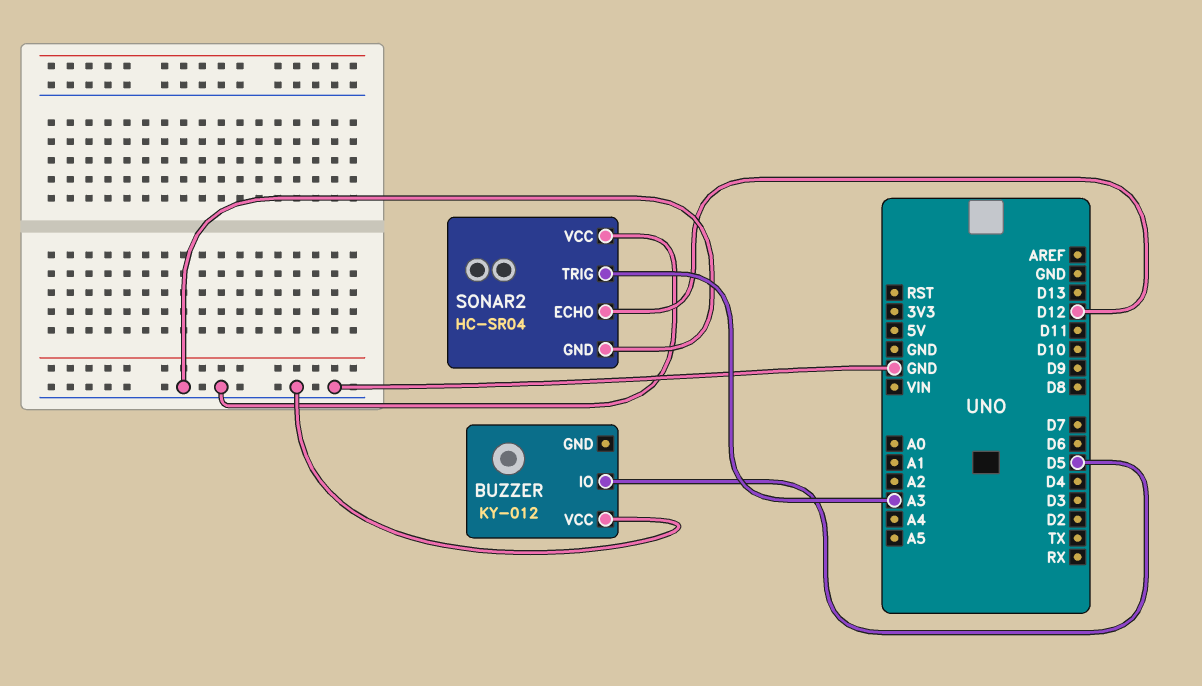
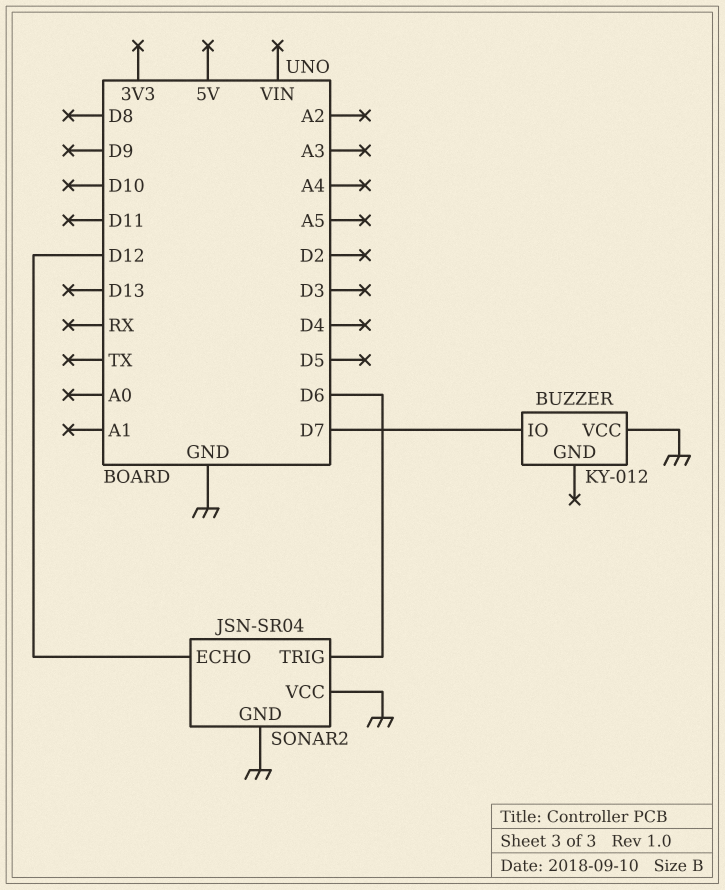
BUZZER pin IO: D5 -> D7
SONAR2: HC-SR04 -> JSN-SR04
SONAR2 pin TRIG: A3 -> D6

